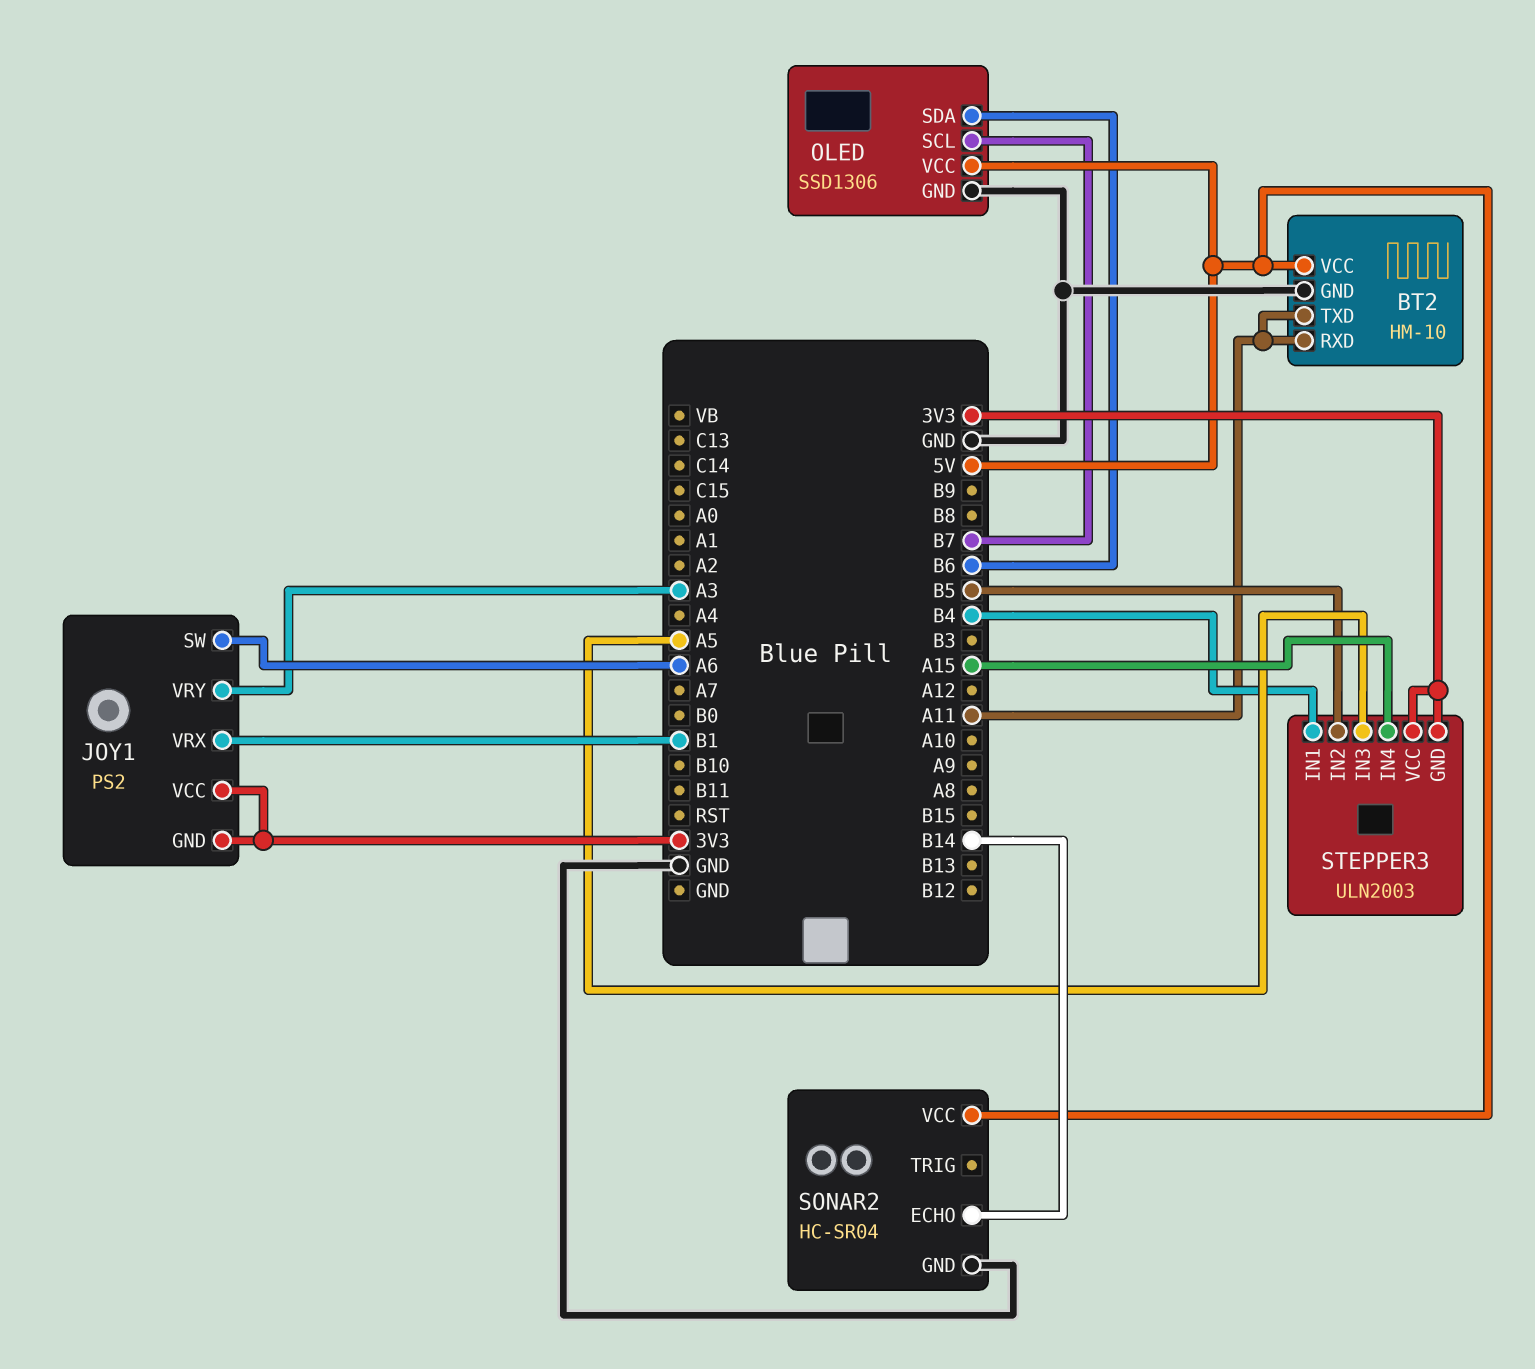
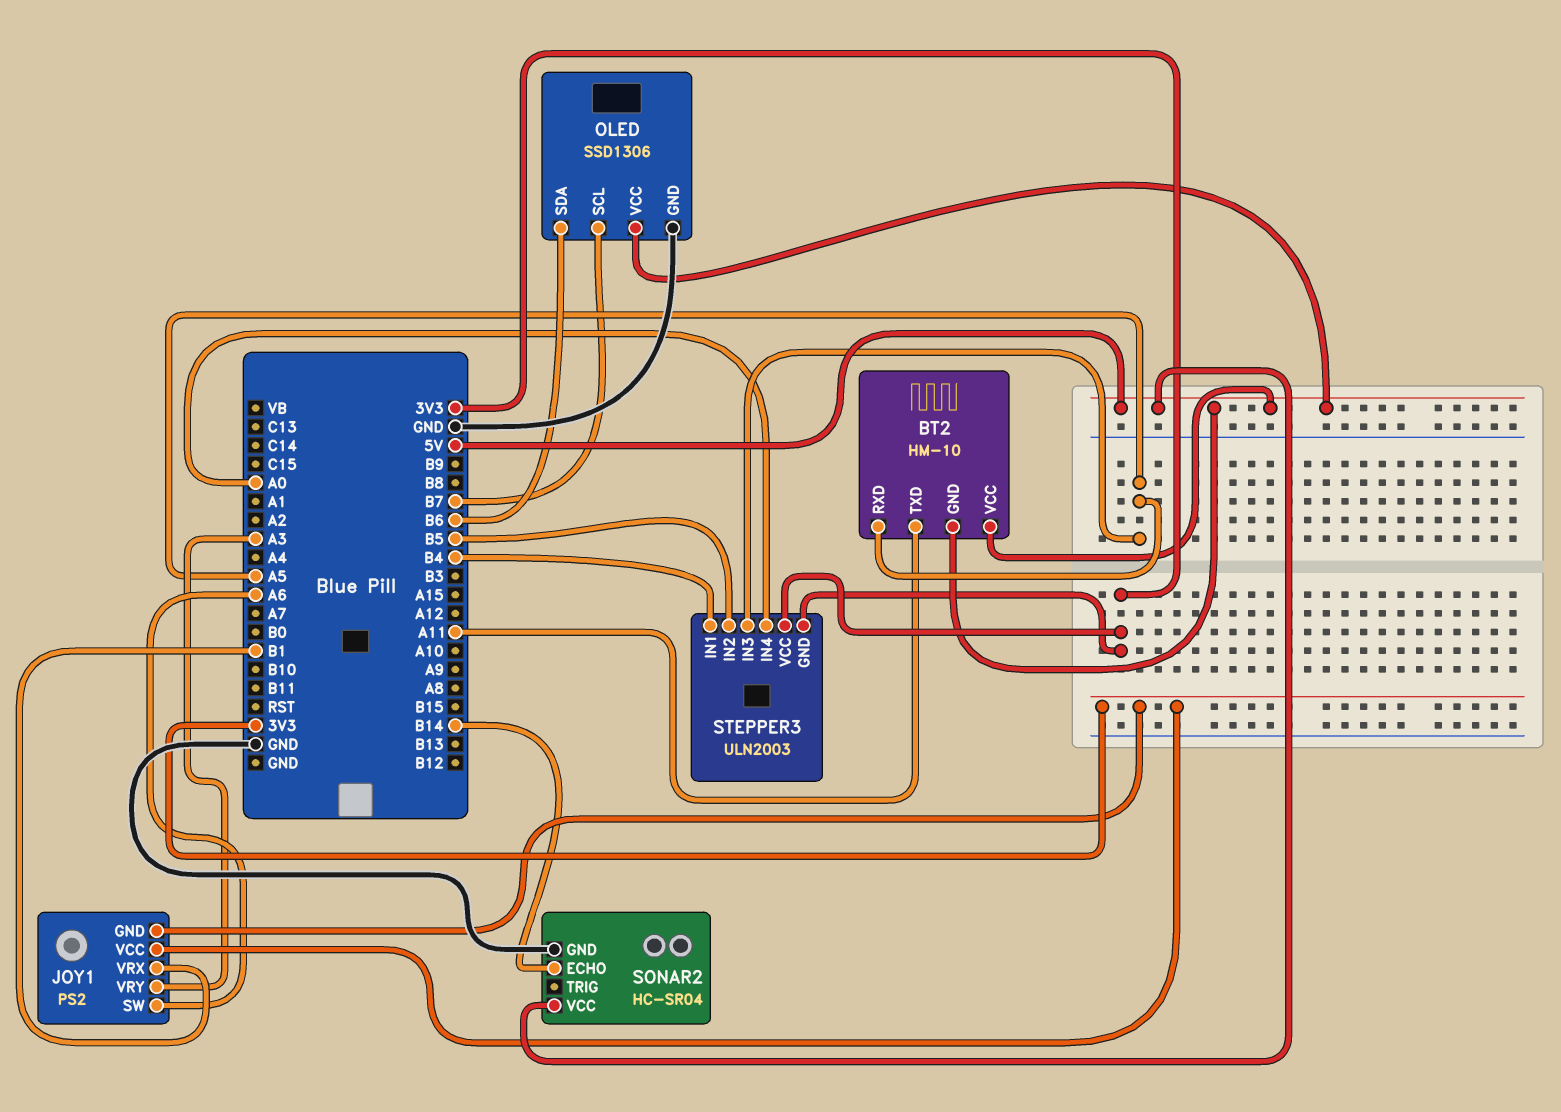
BT2 pin GND: GND -> 5V
BT2 pin RXD: A11 -> A5
STEPPER3 pin IN4: A15 -> A0

